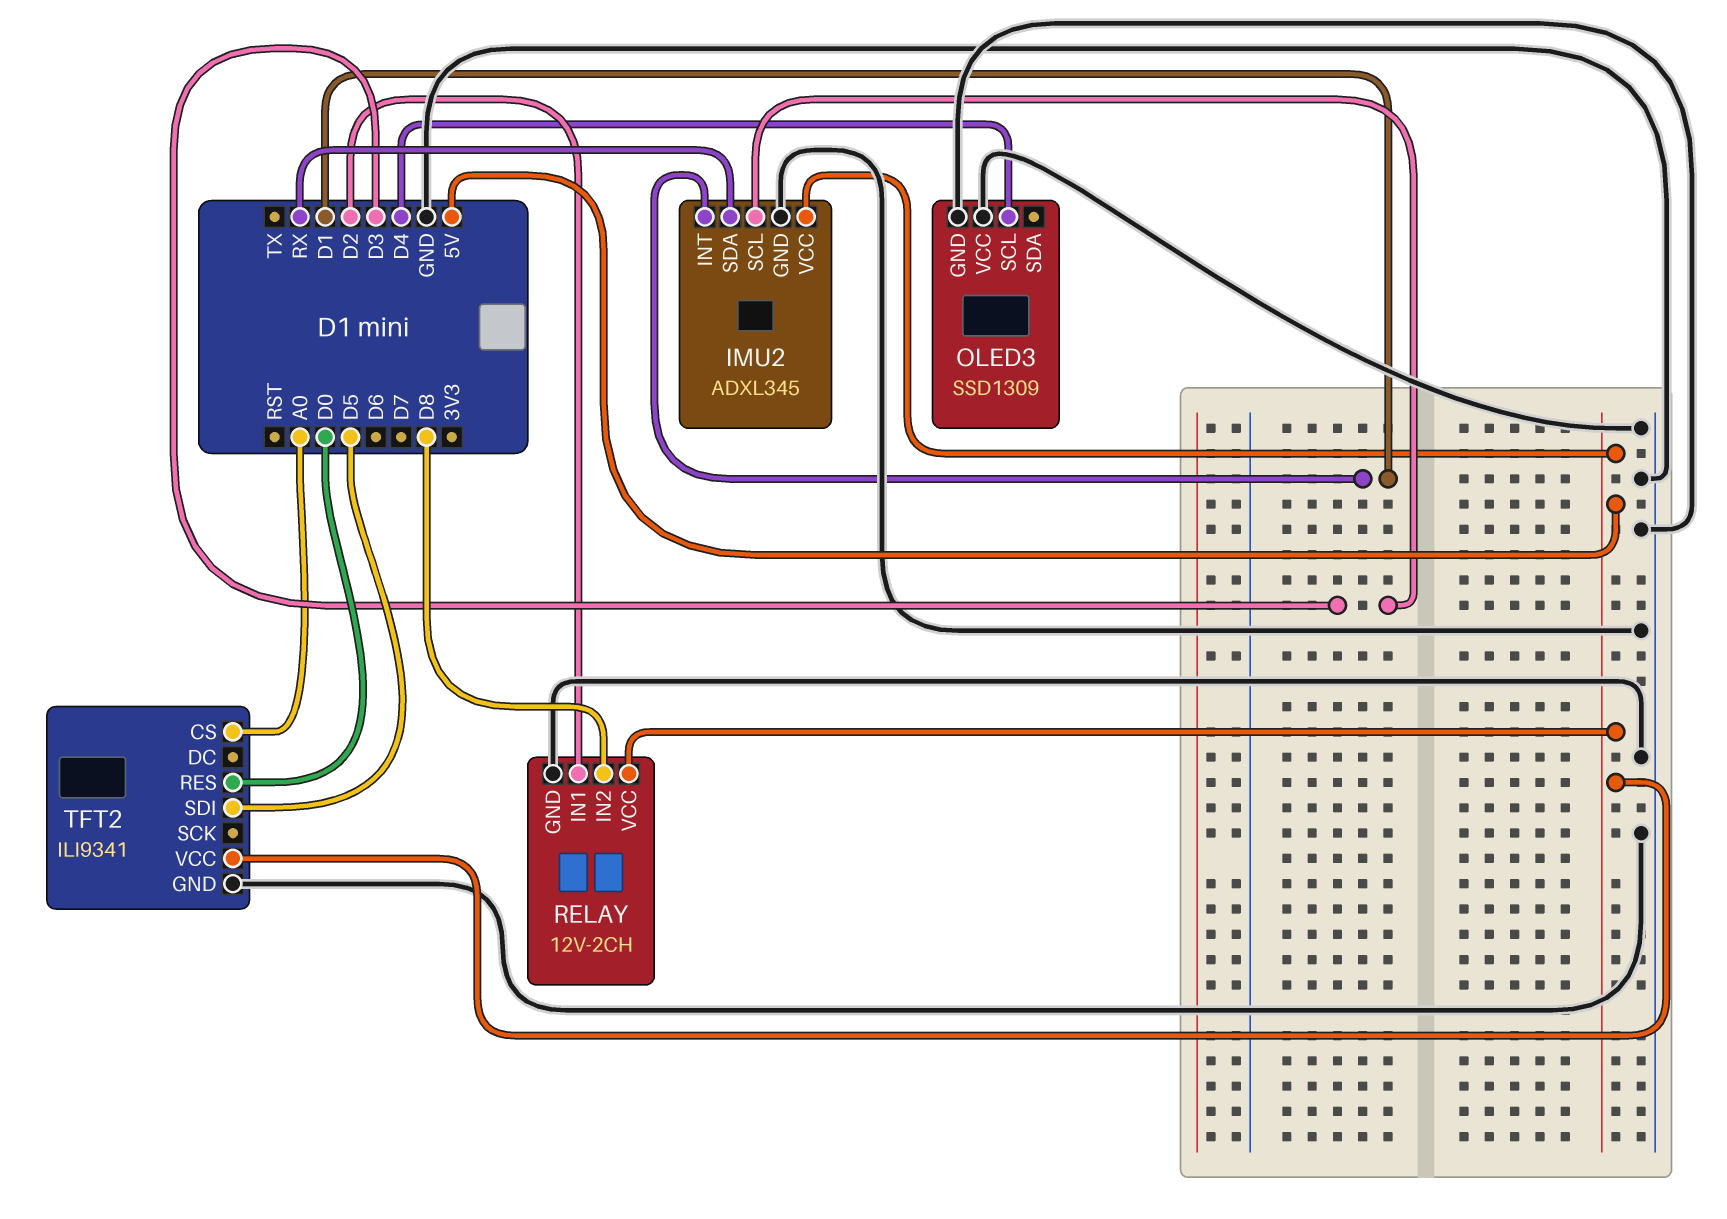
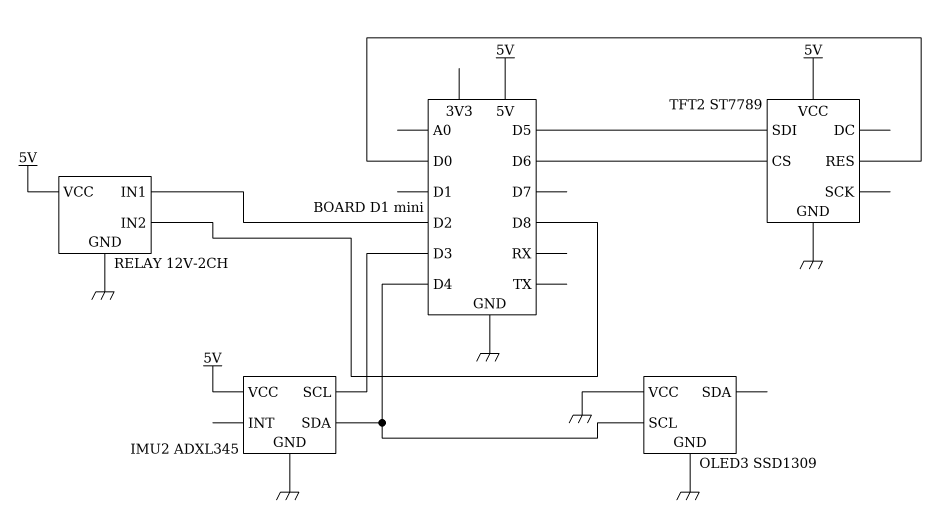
IMU2 pin INT: D1 -> none
IMU2 pin SDA: RX -> D4
TFT2: ILI9341 -> ST7789
TFT2 pin CS: A0 -> D6

